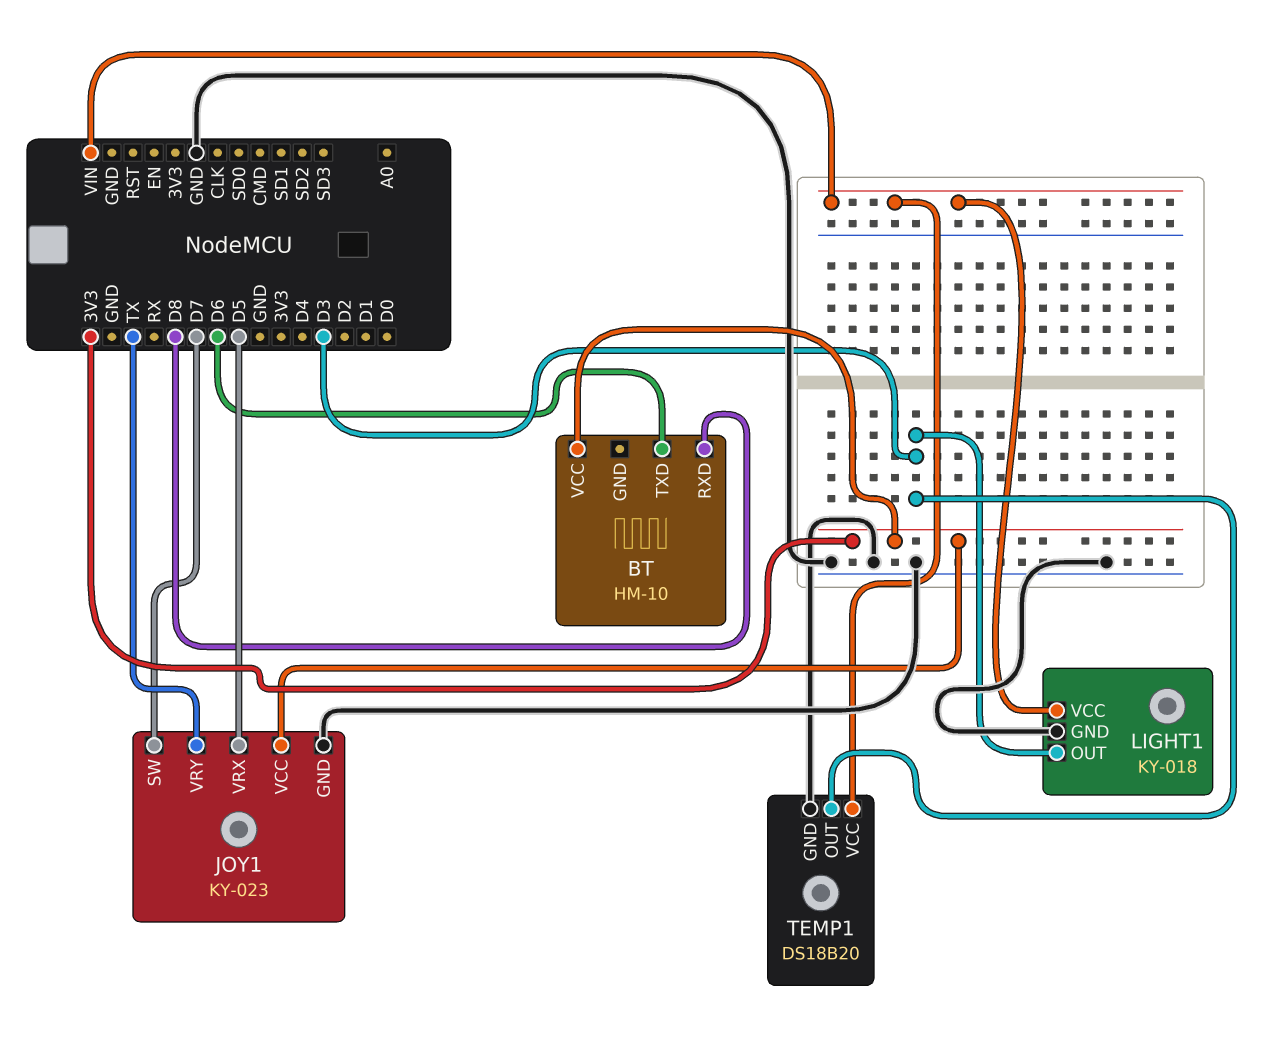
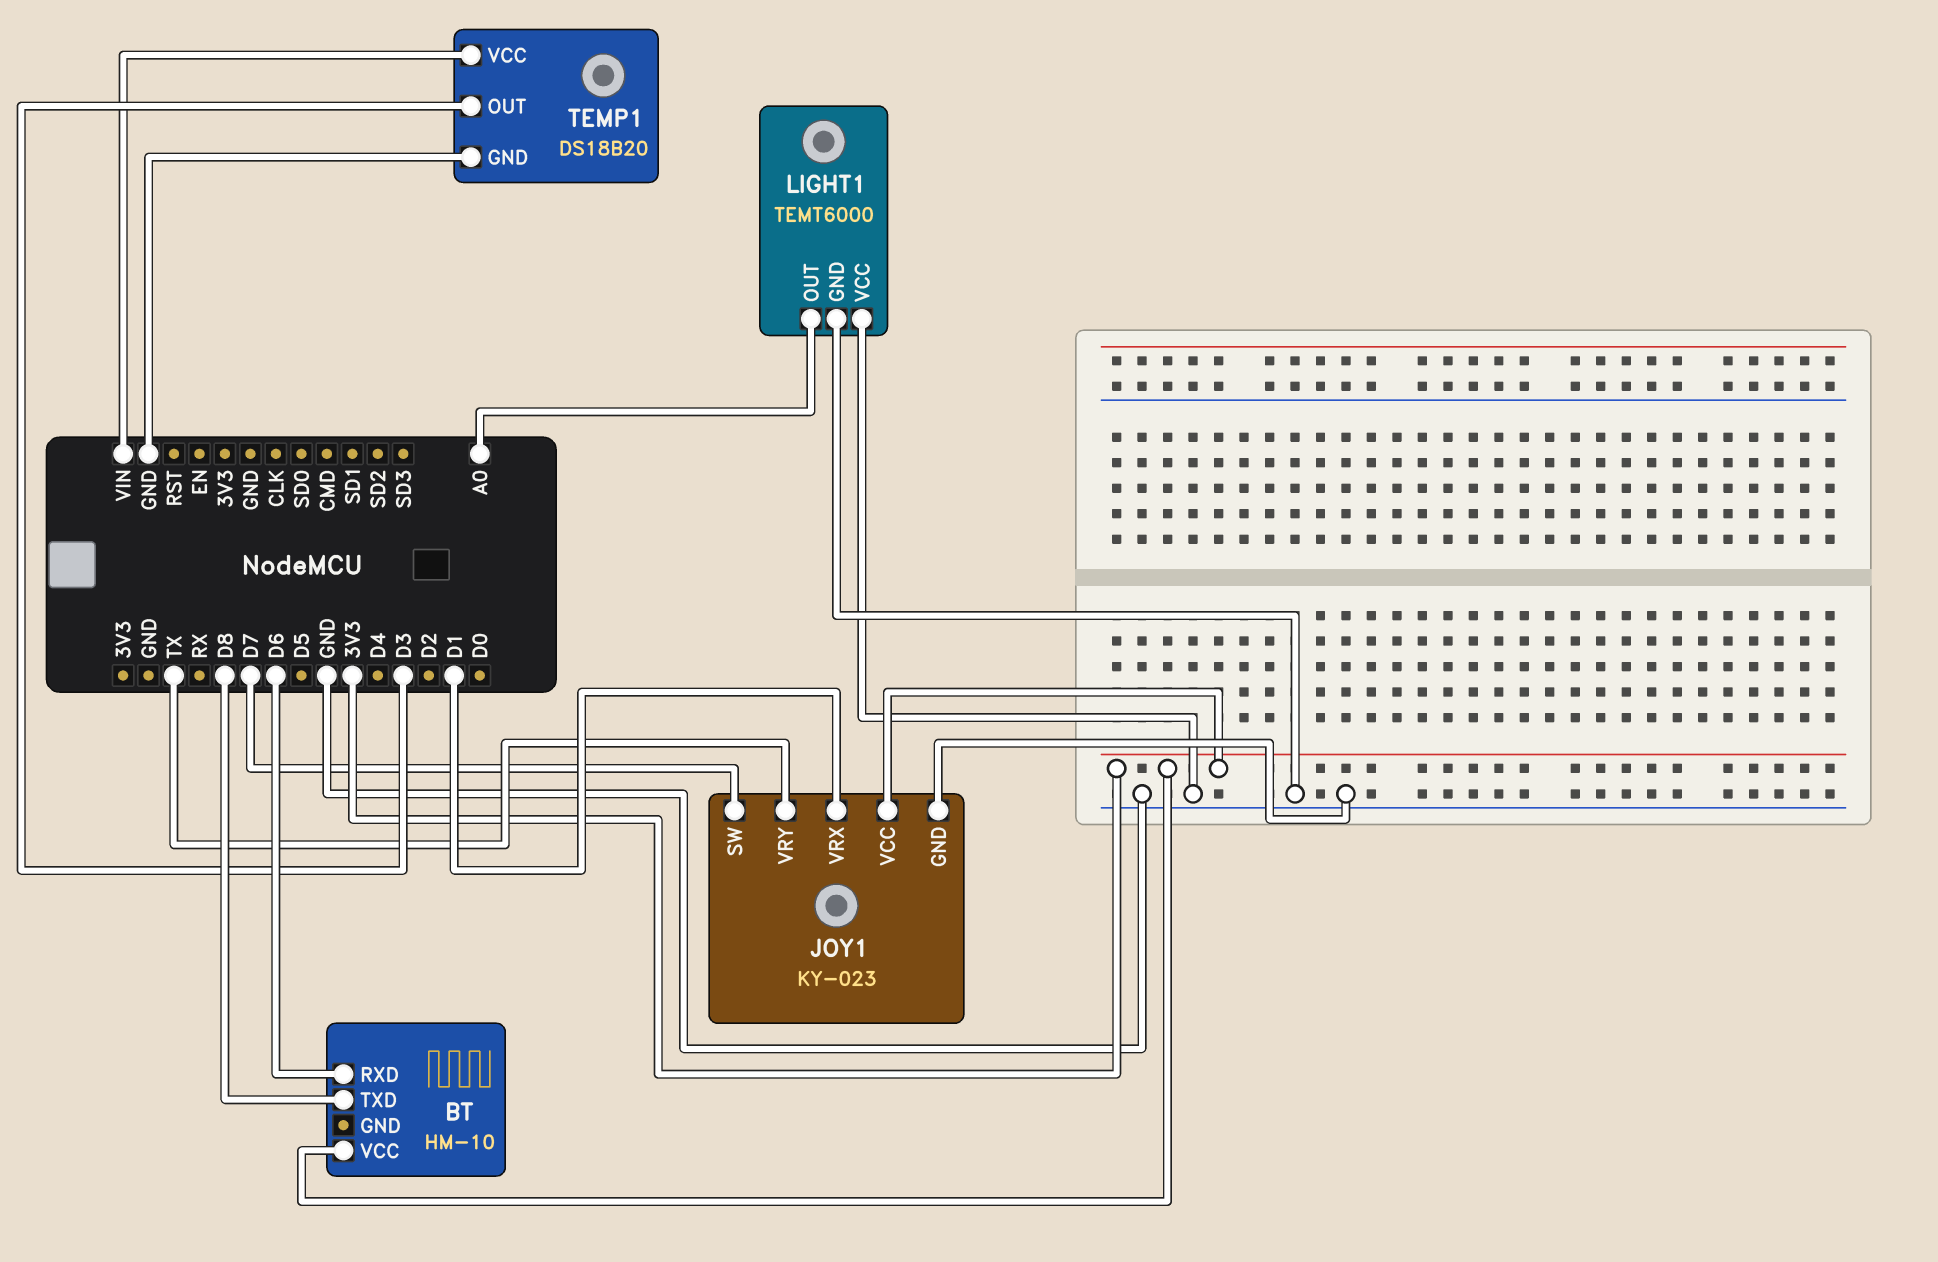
BT pin RXD: D8 -> D6
BT pin TXD: D6 -> D8
JOY1 pin VRX: D5 -> D1
LIGHT1: KY-018 -> TEMT6000
LIGHT1 pin OUT: D3 -> A0
LIGHT1 pin VCC: VIN -> GND

